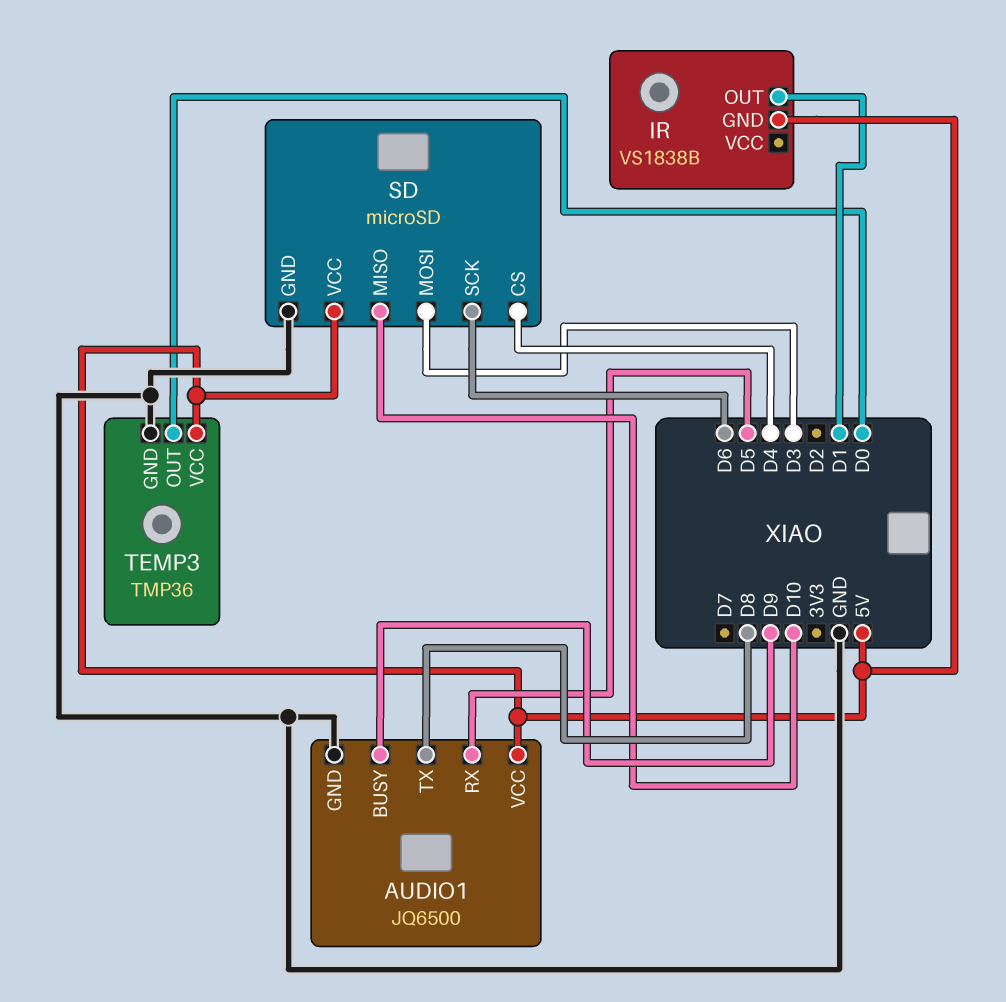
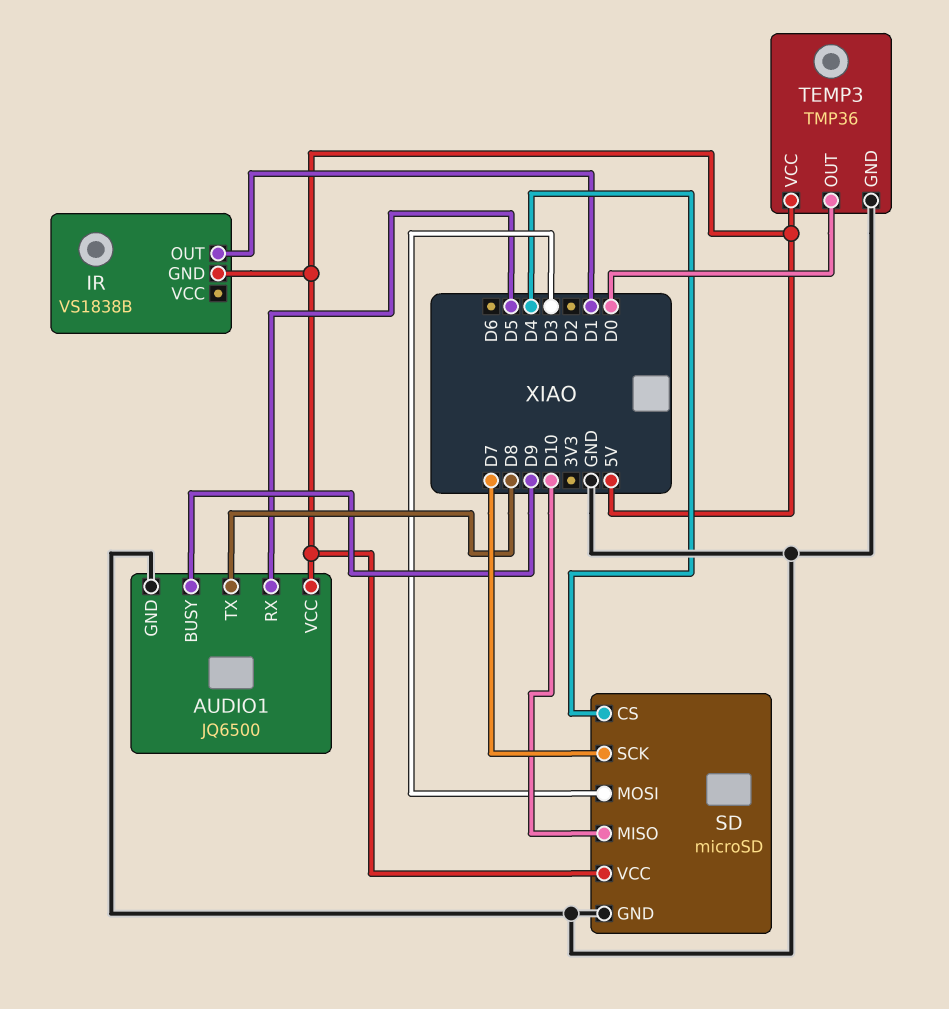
SD pin SCK: D6 -> D7

